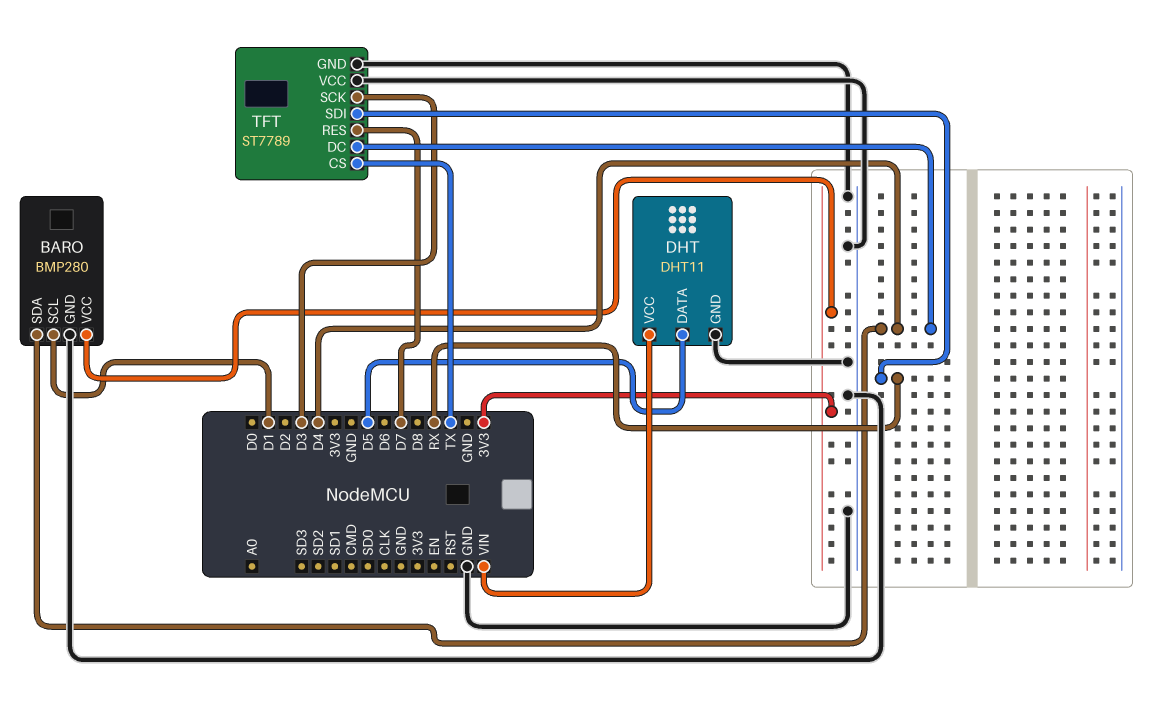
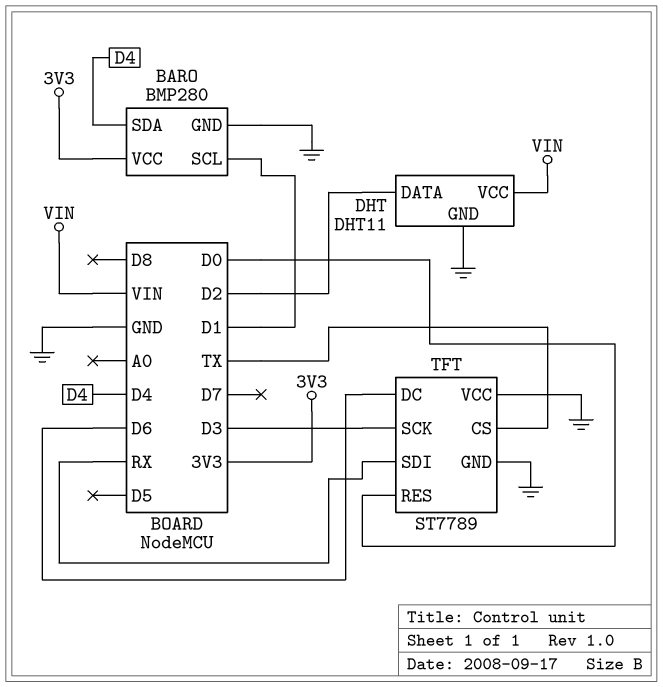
DHT pin DATA: D5 -> D2
TFT pin DC: D4 -> D6
TFT pin RES: D7 -> D0

